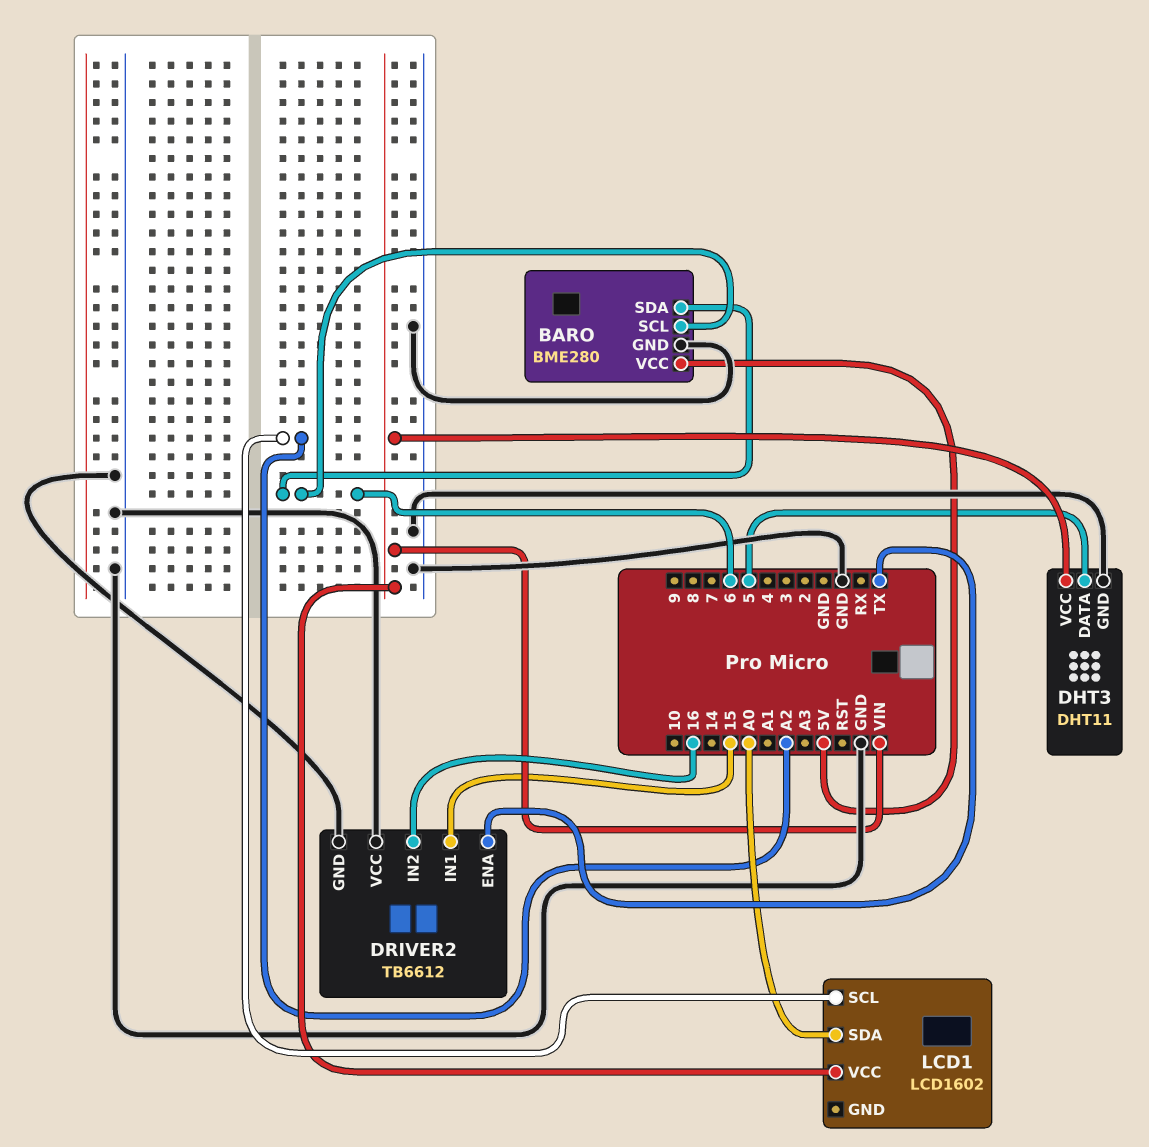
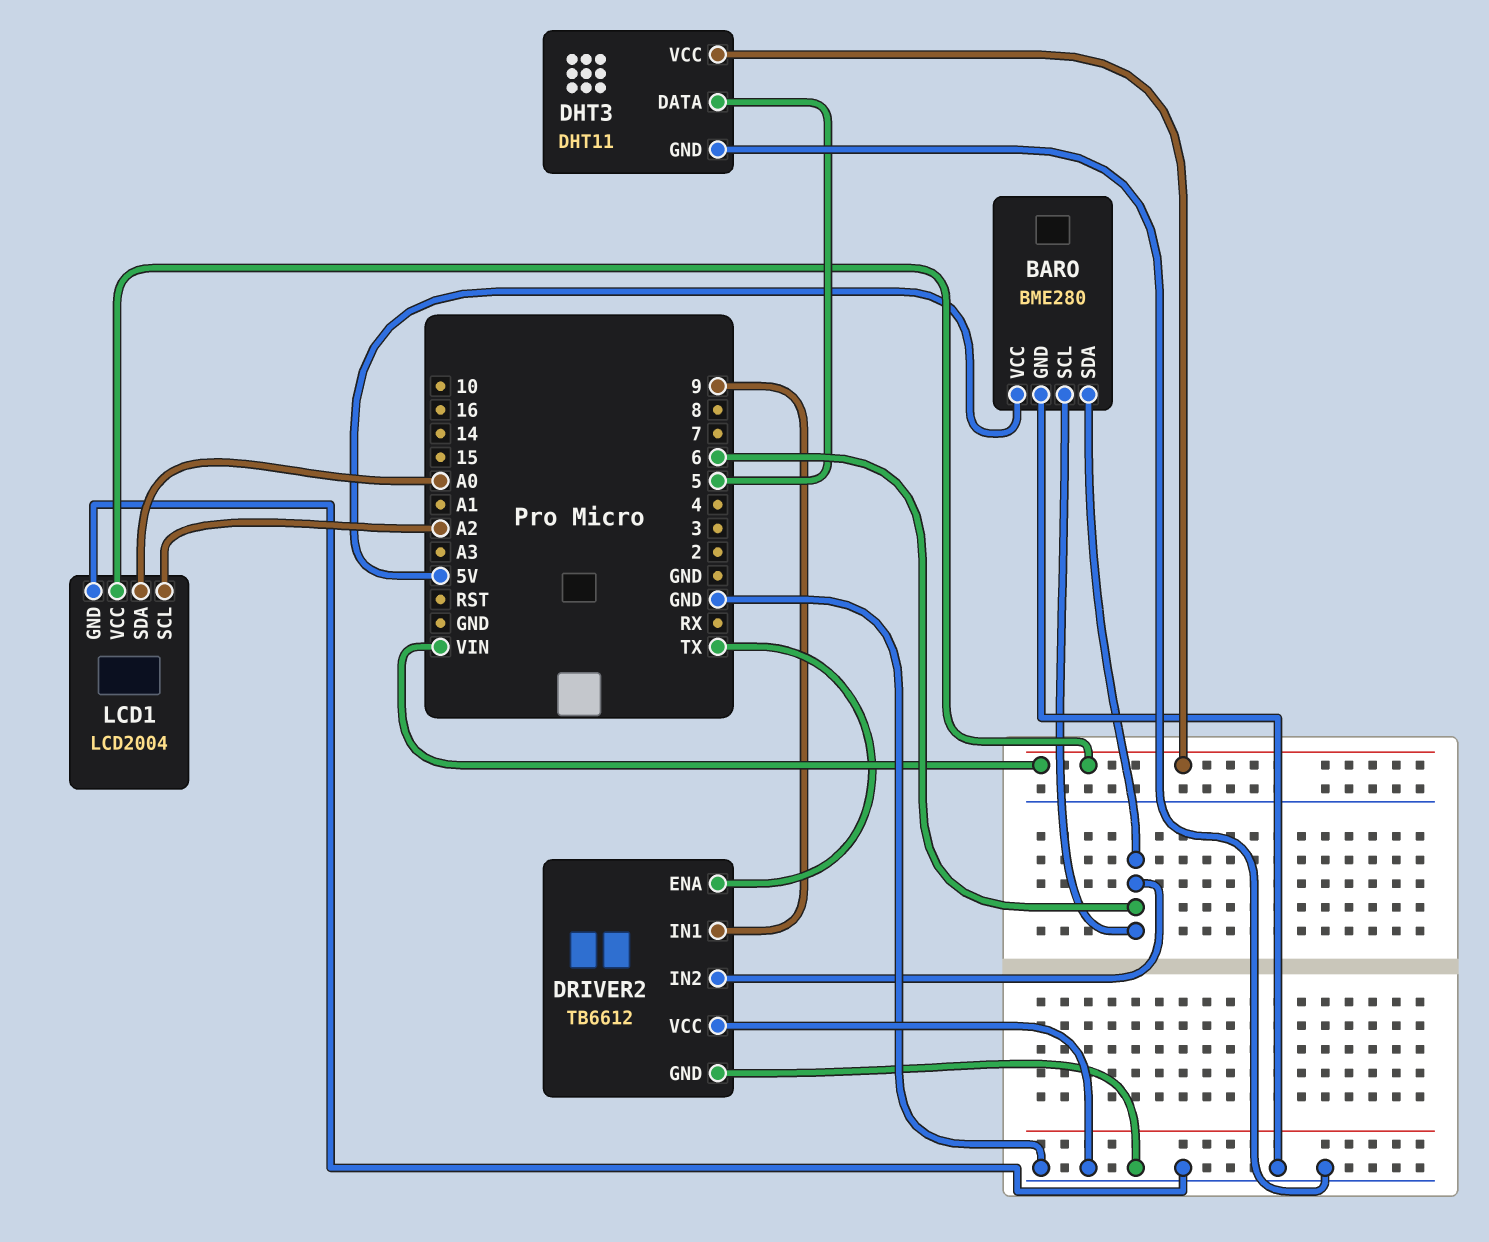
DRIVER2 pin IN1: 15 -> 9
DRIVER2 pin IN2: 16 -> 6
LCD1: LCD1602 -> LCD2004
LCD1 pin GND: none -> GND

